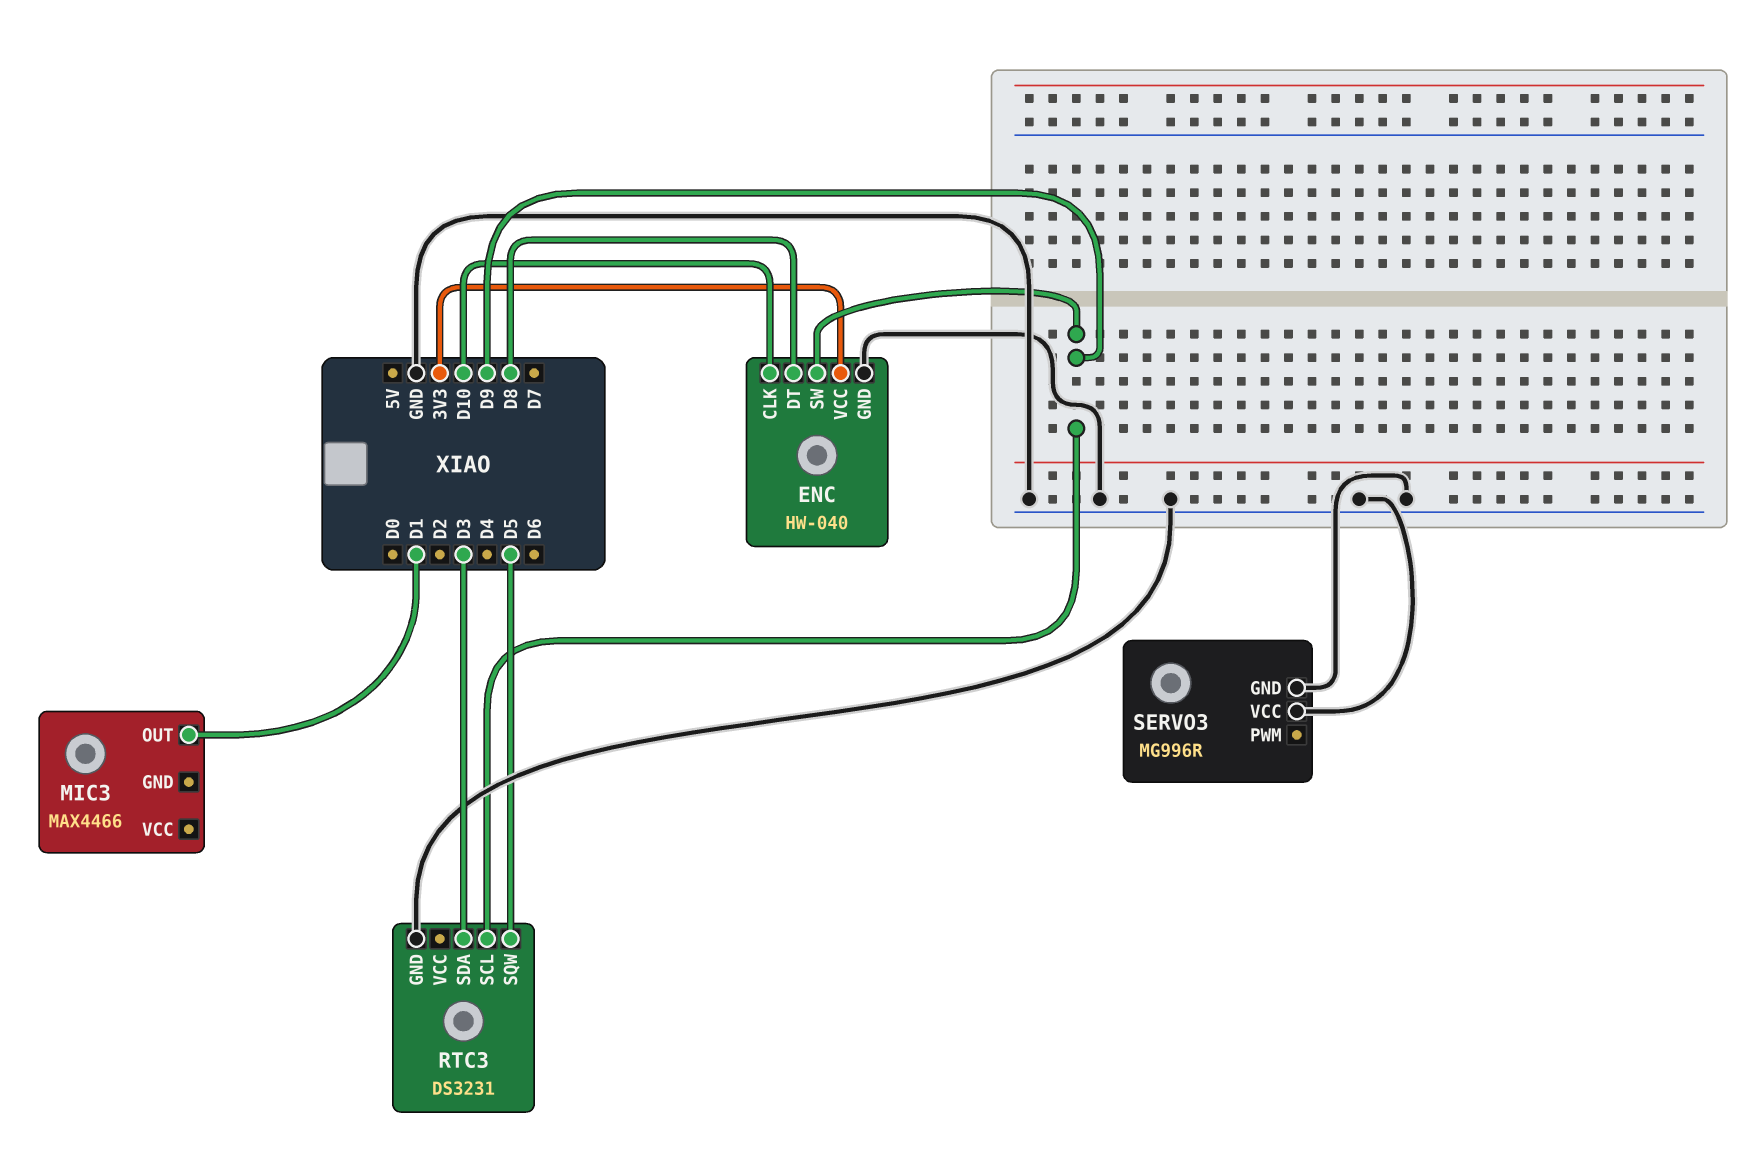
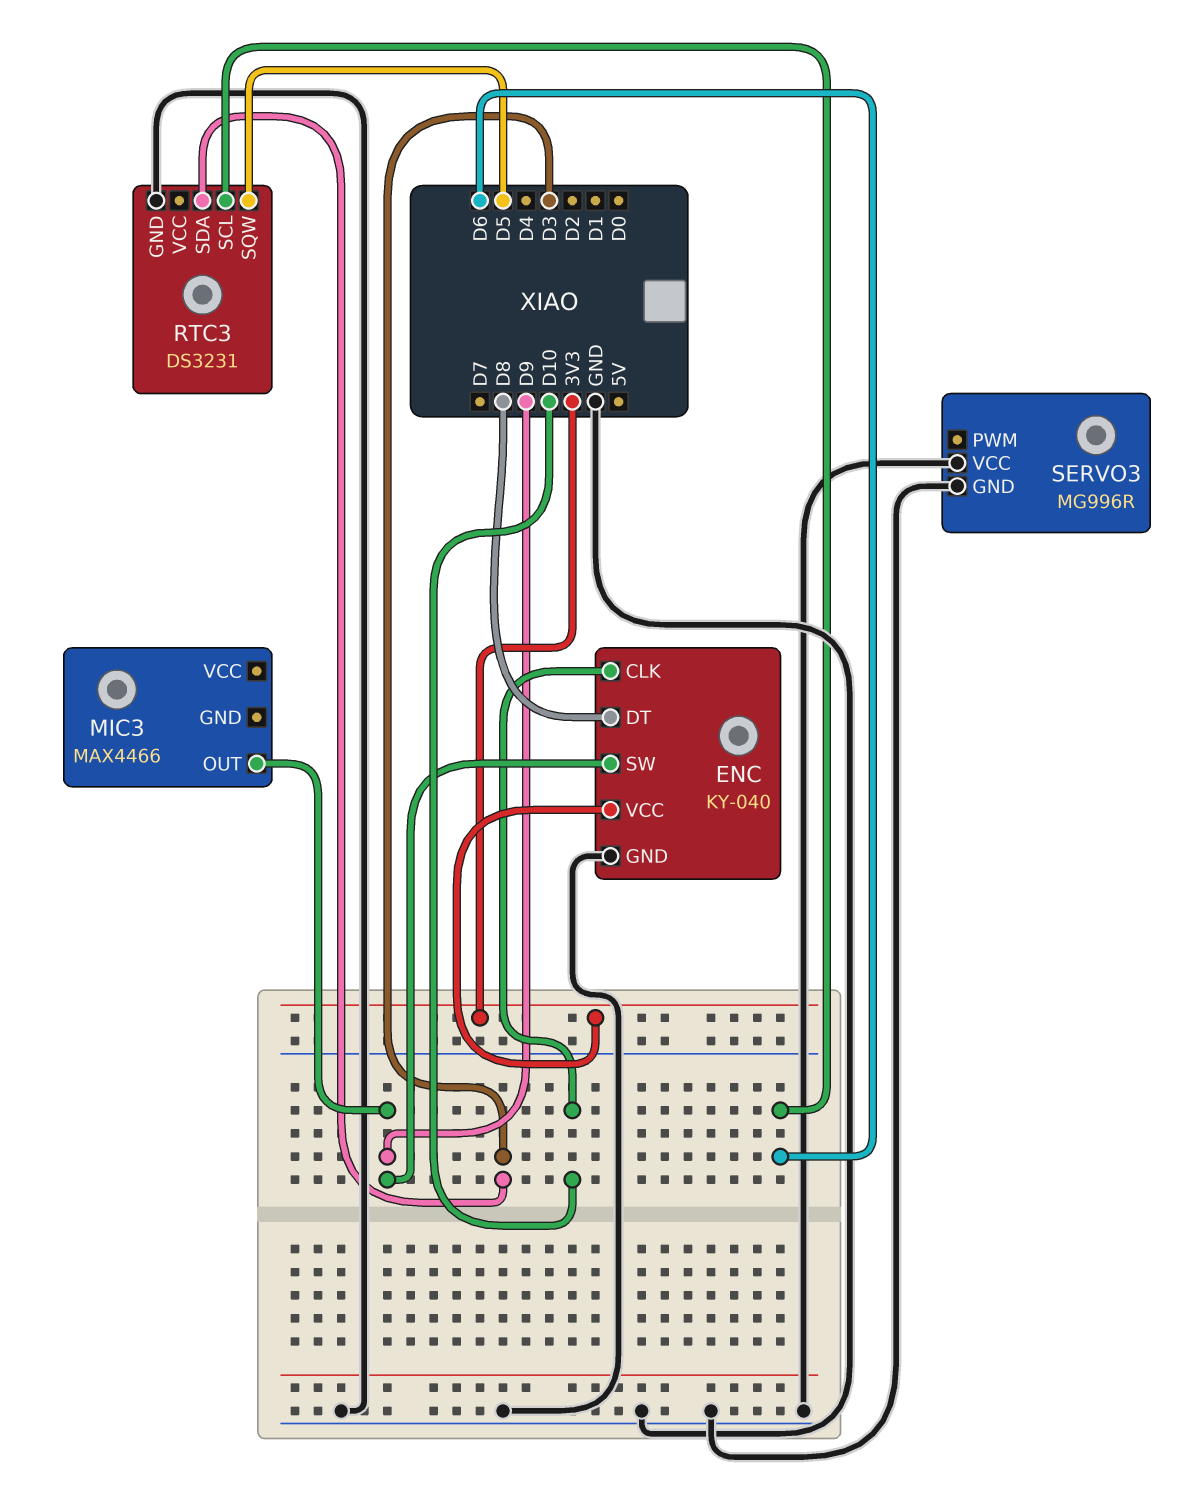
ENC: HW-040 -> KY-040
MIC3 pin OUT: D1 -> D9
RTC3 pin SCL: D9 -> D6

